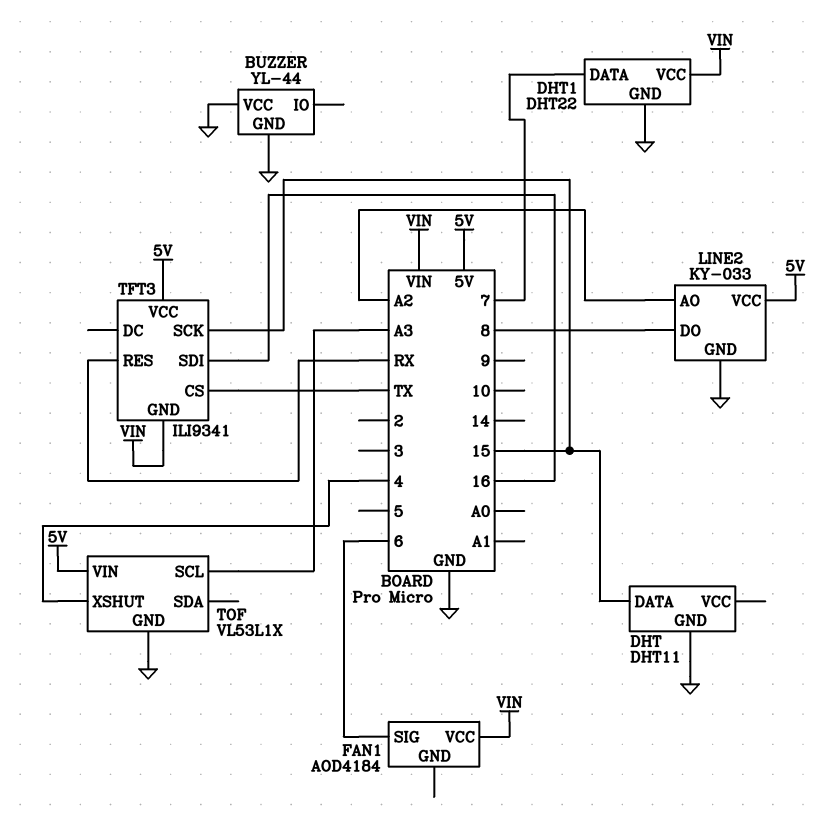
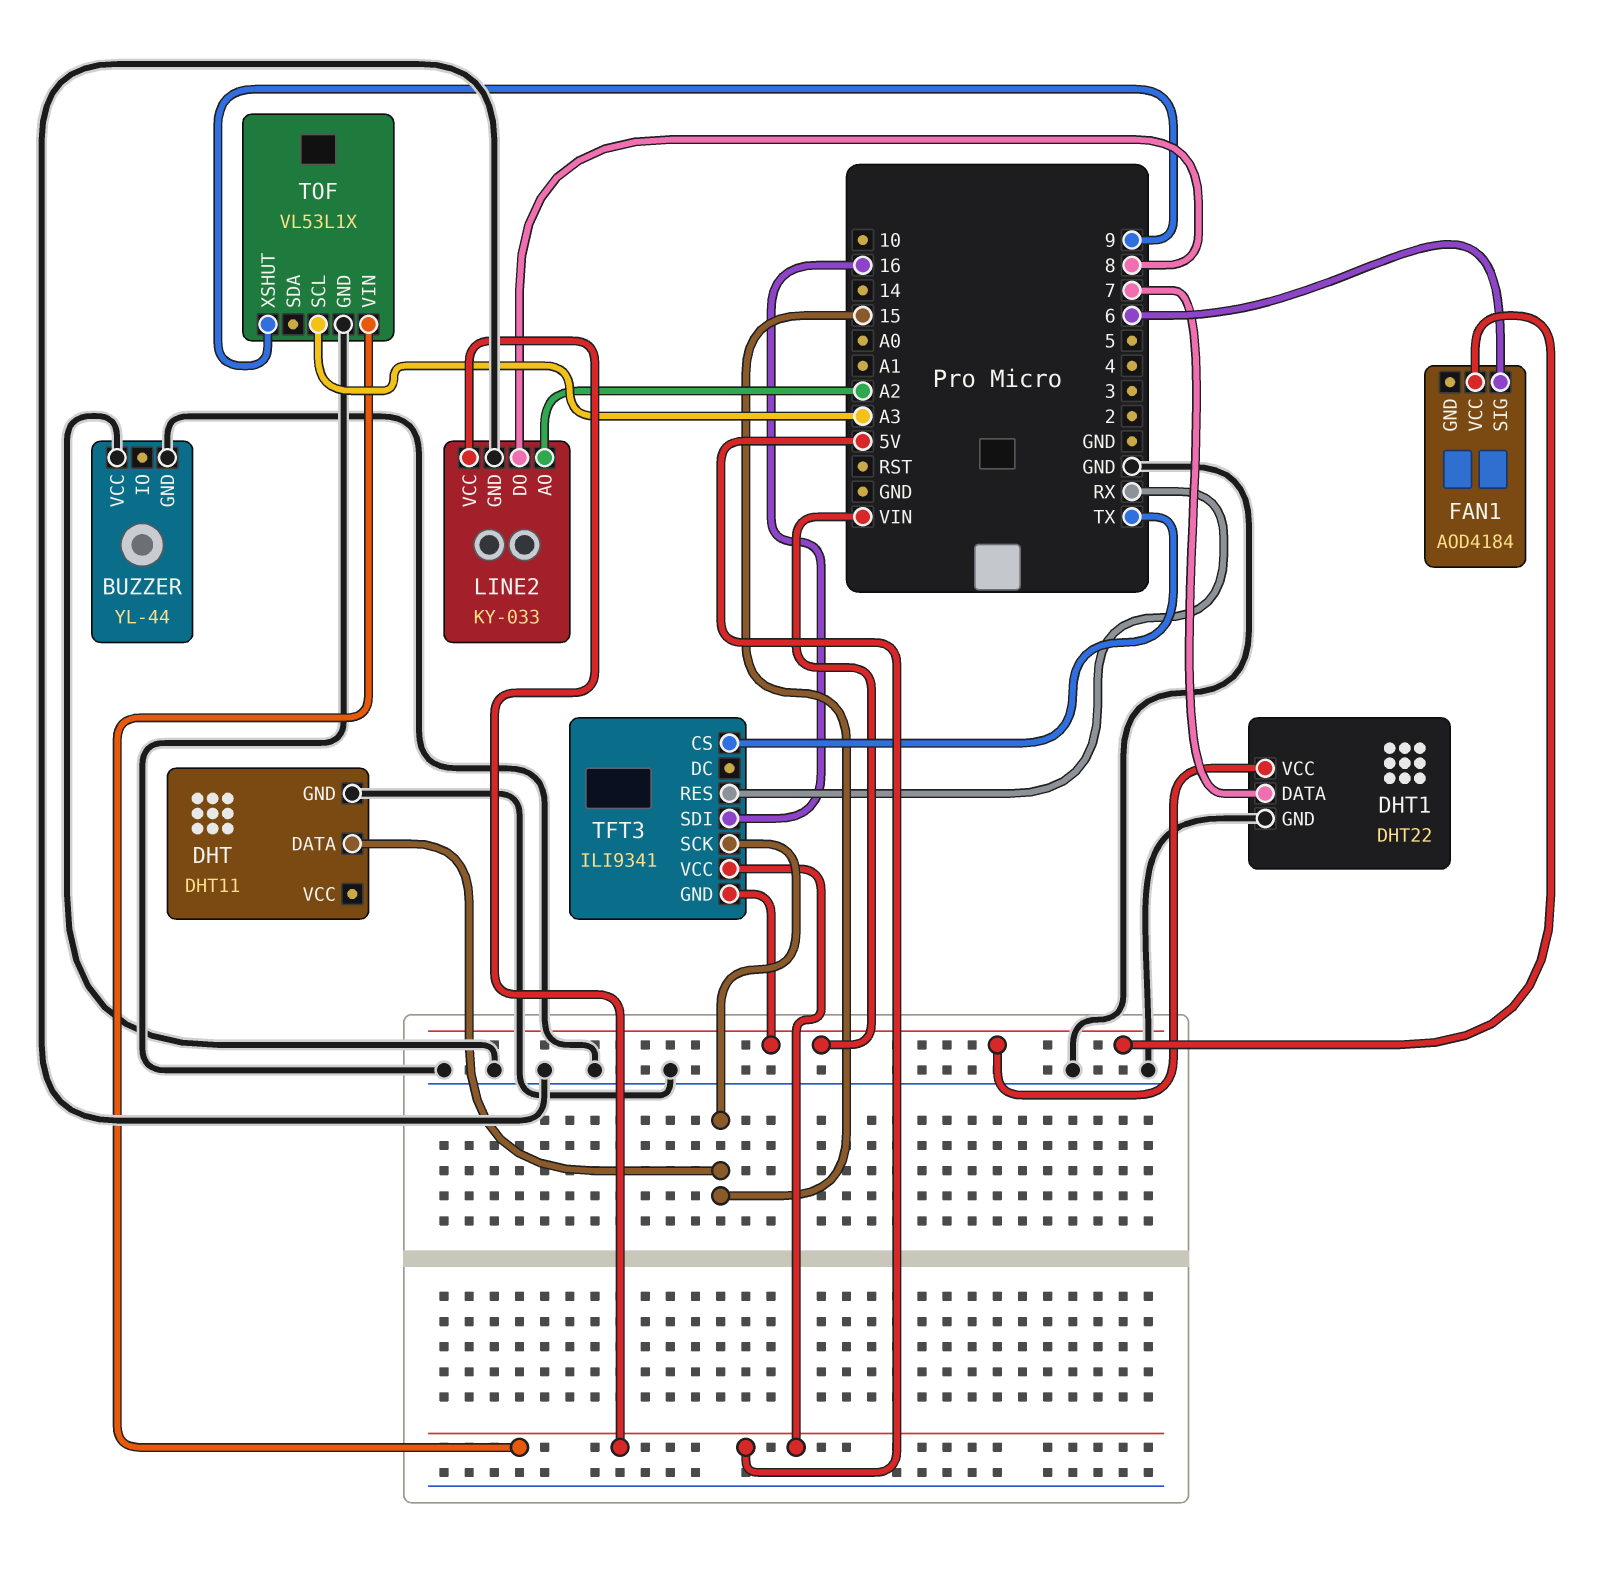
TOF pin XSHUT: 4 -> 9

